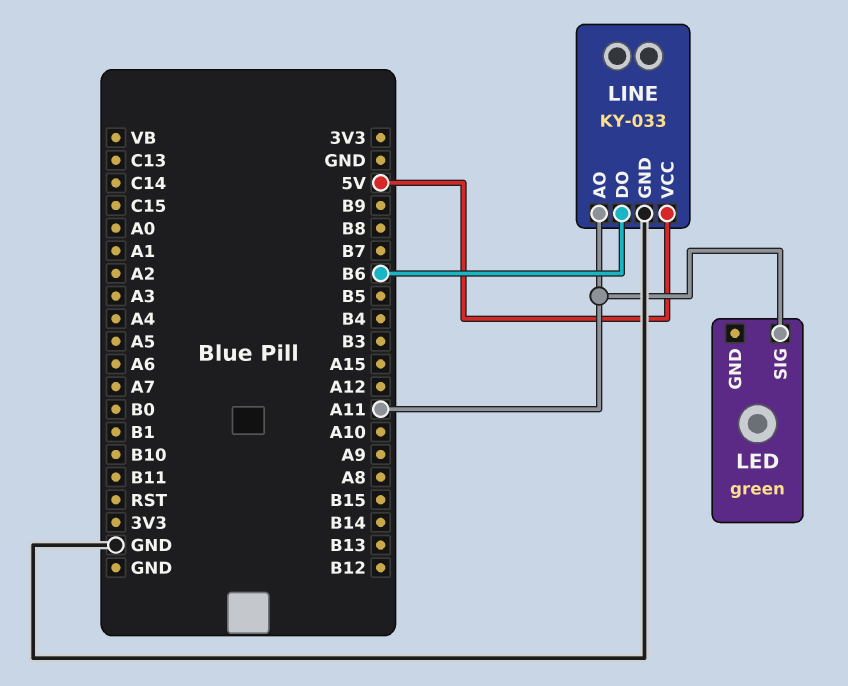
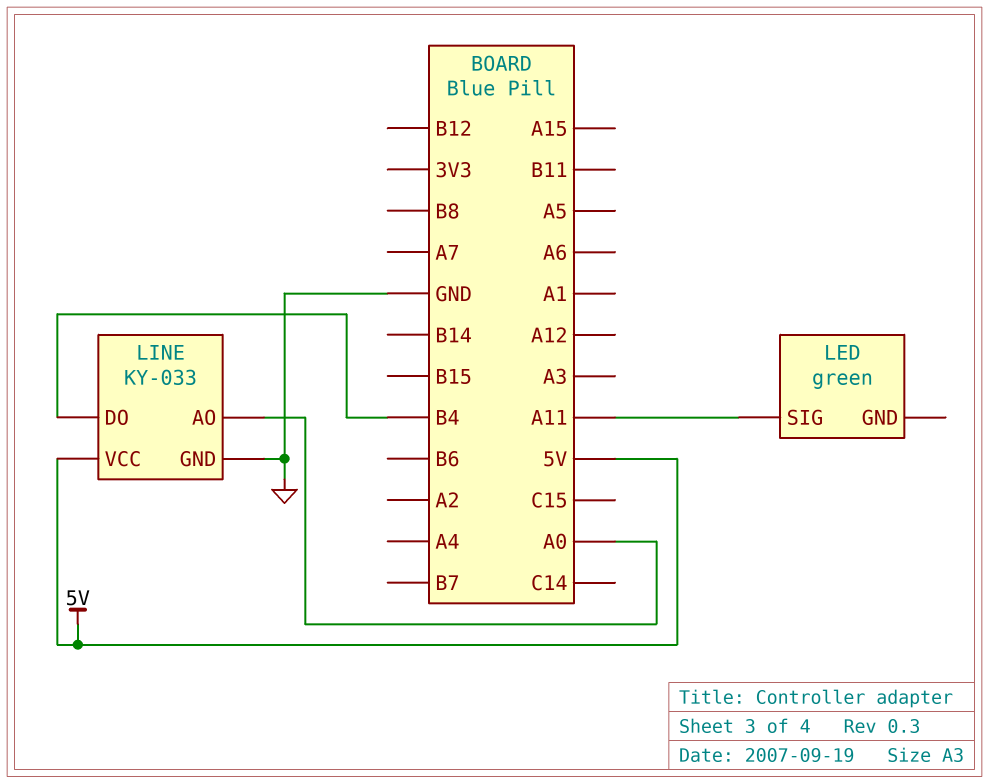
LINE pin AO: A11 -> A0
LINE pin DO: B6 -> B4

